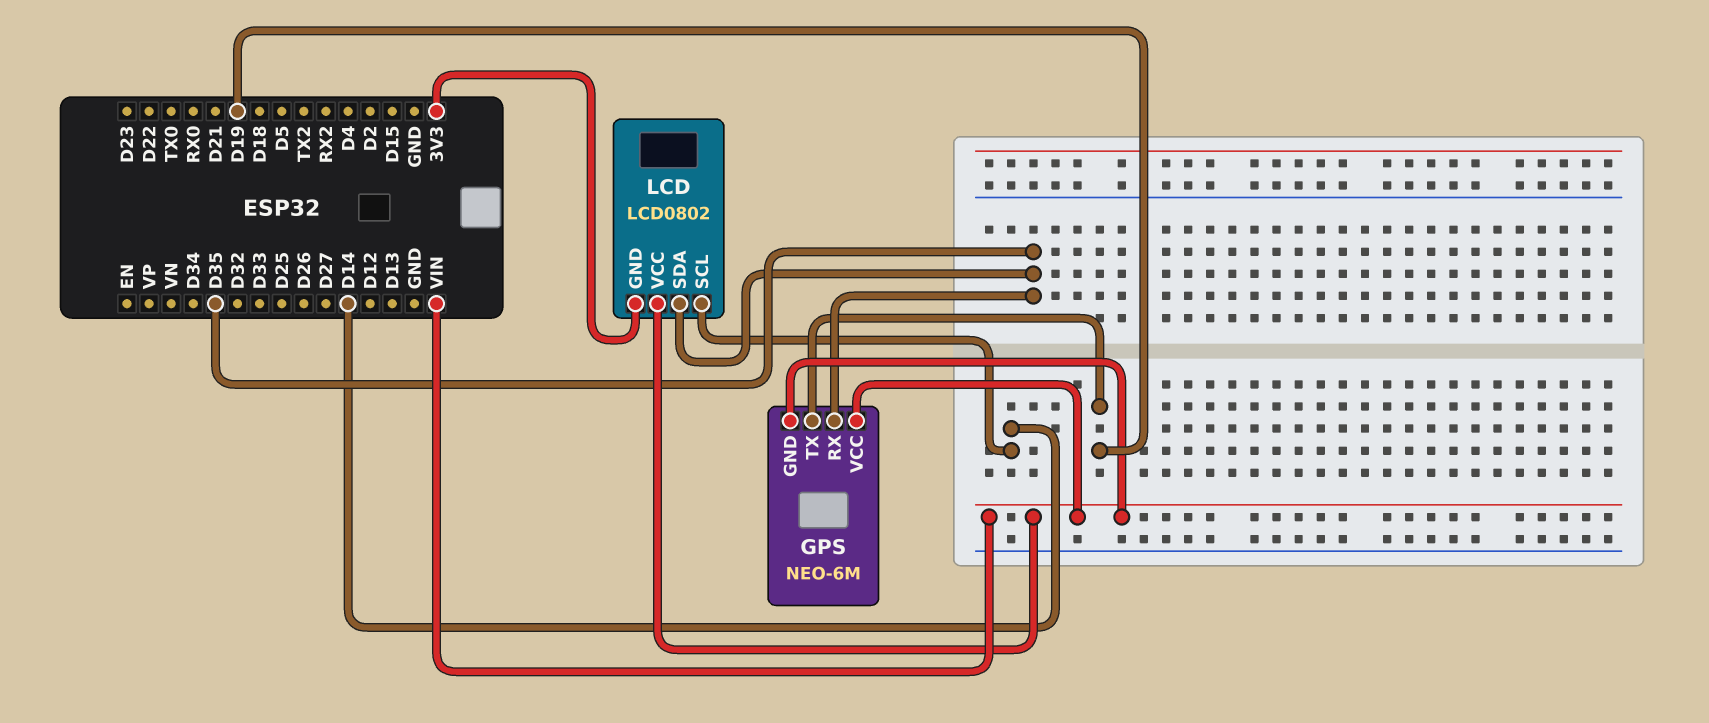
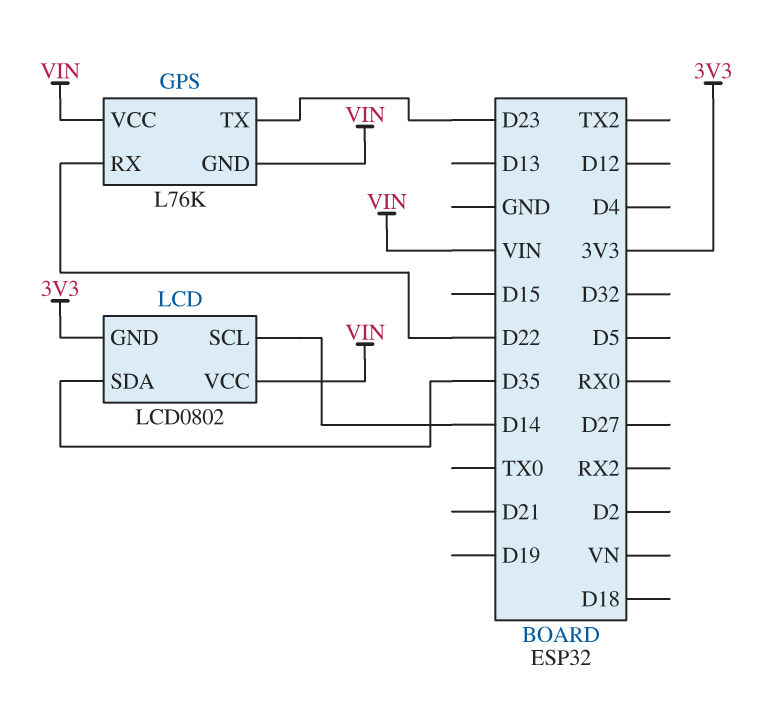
GPS: NEO-6M -> L76K
GPS pin RX: D35 -> D22
GPS pin TX: D19 -> D23

